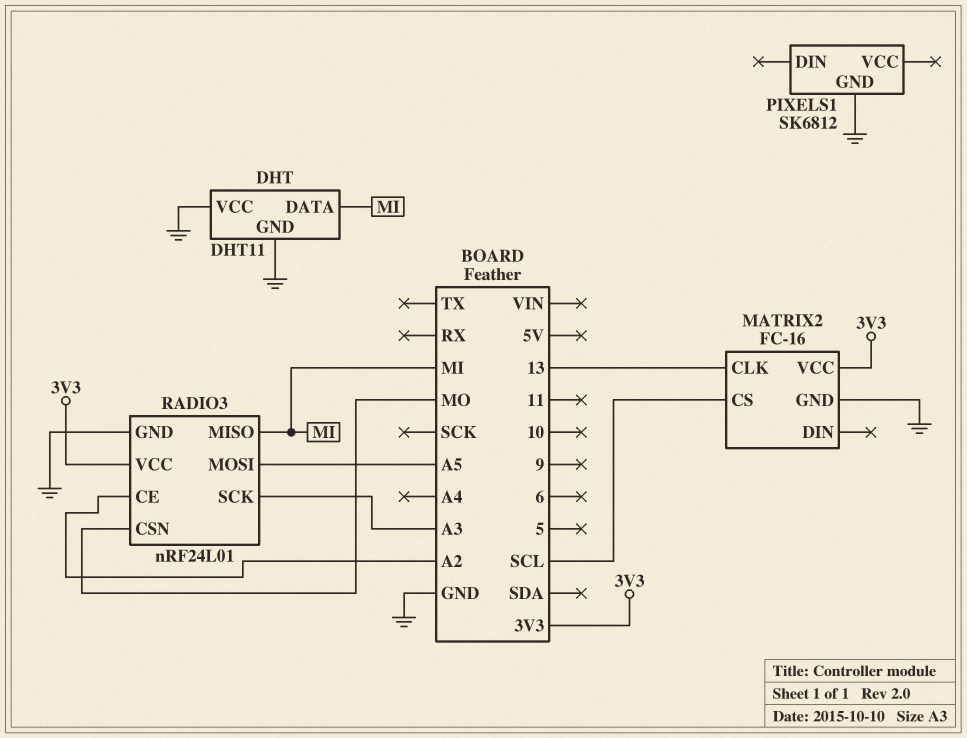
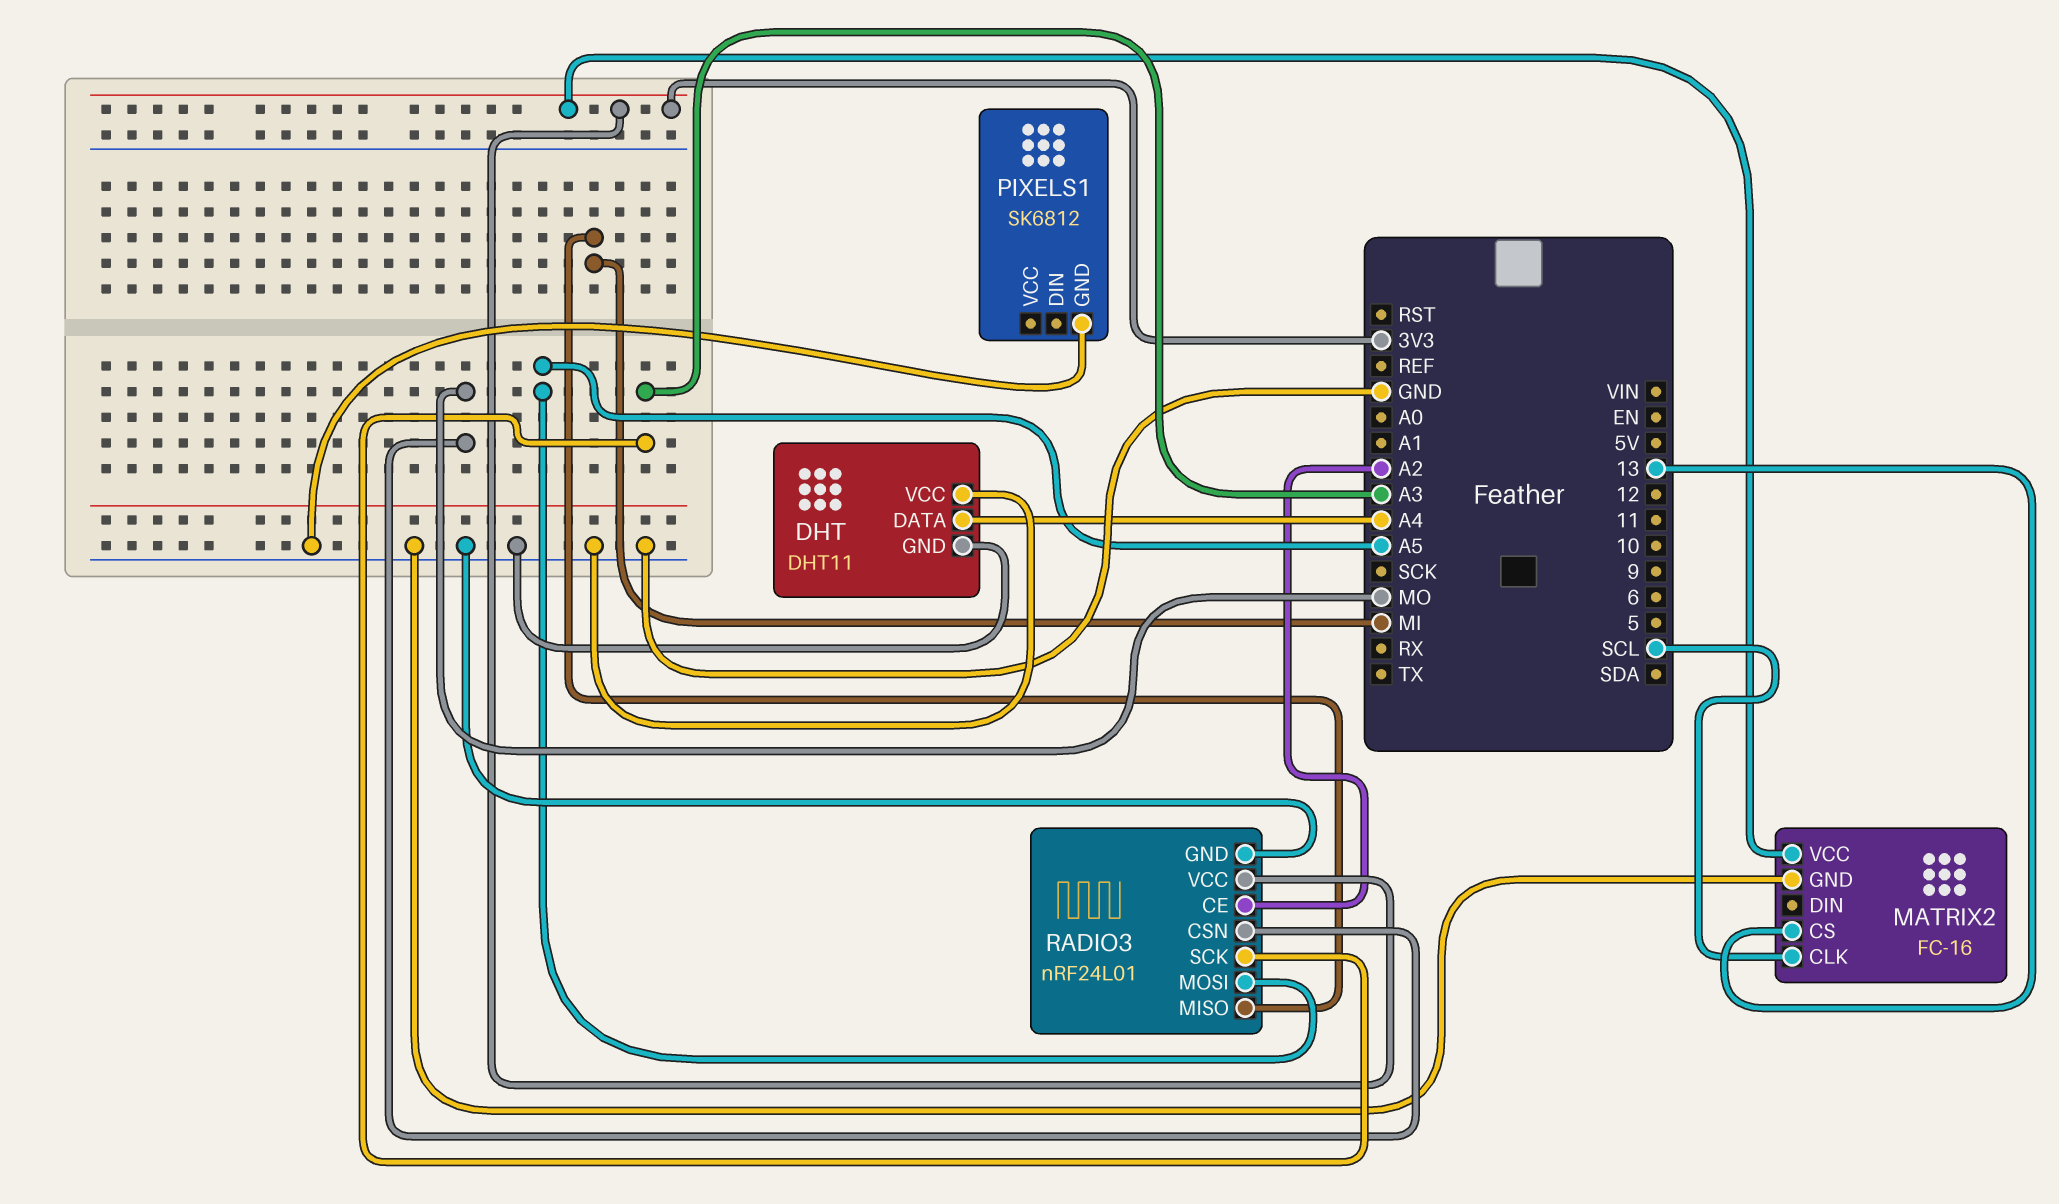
DHT pin DATA: MI -> A4
MATRIX2 pin CLK: 13 -> SCL
MATRIX2 pin CS: SCL -> 13

